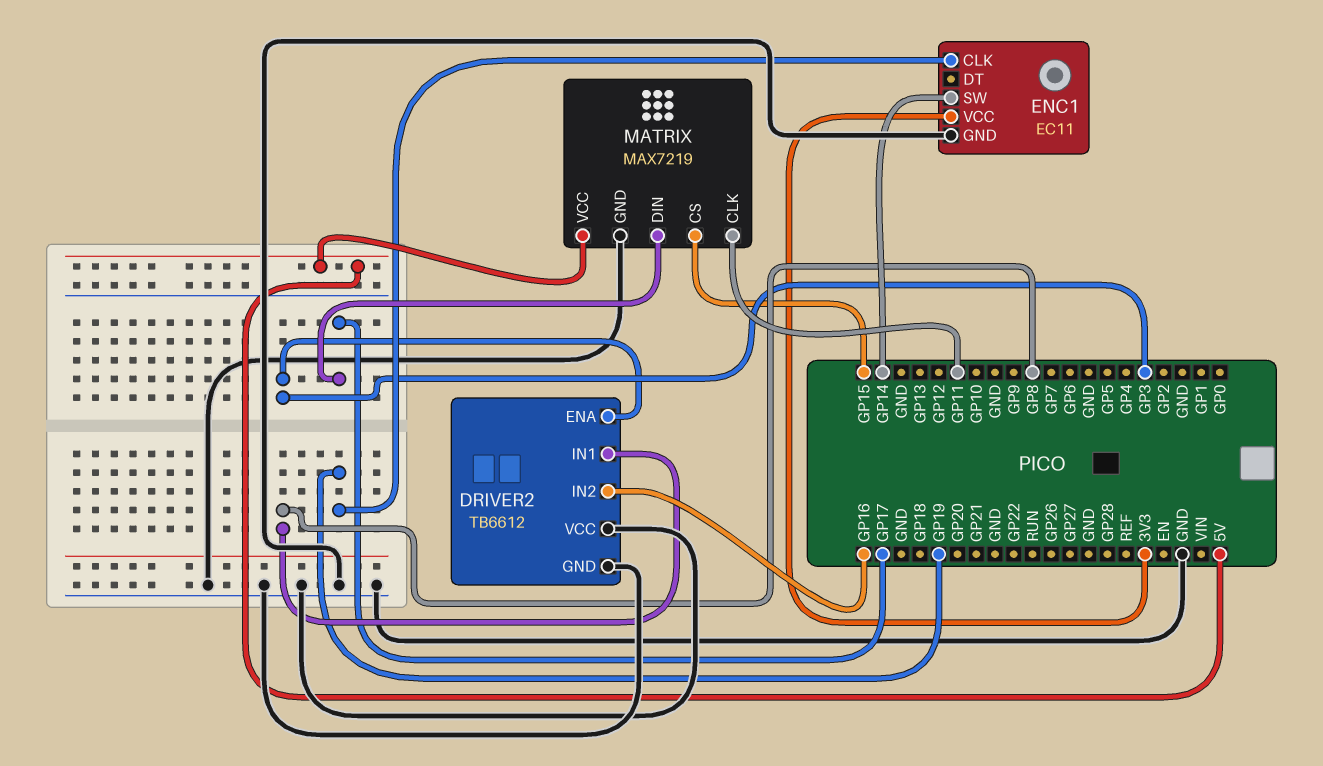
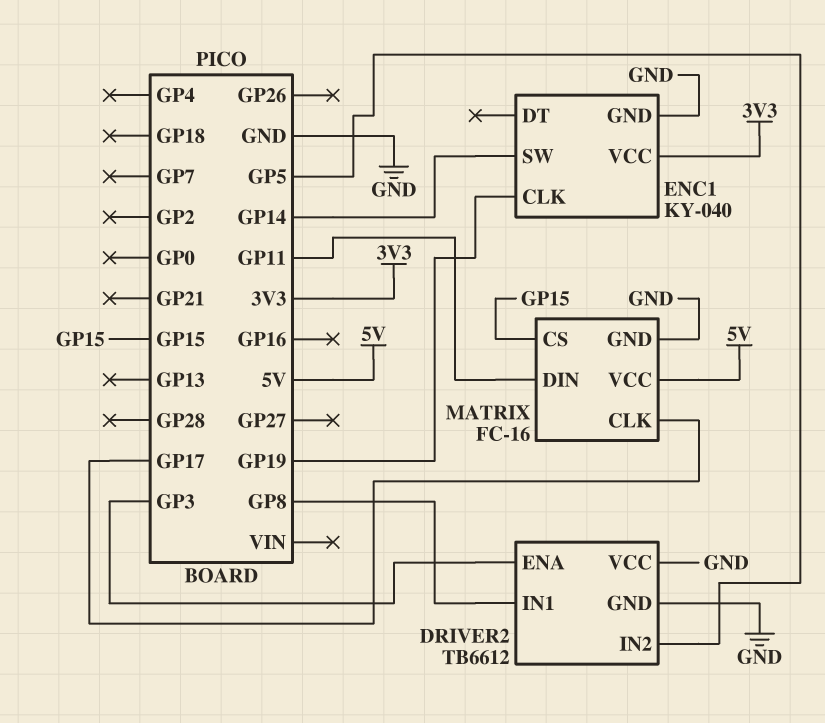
DRIVER2 pin IN2: GP16 -> GP5
ENC1: EC11 -> KY-040
MATRIX: MAX7219 -> FC-16
MATRIX pin CLK: GP11 -> GP17
MATRIX pin DIN: GP17 -> GP11

